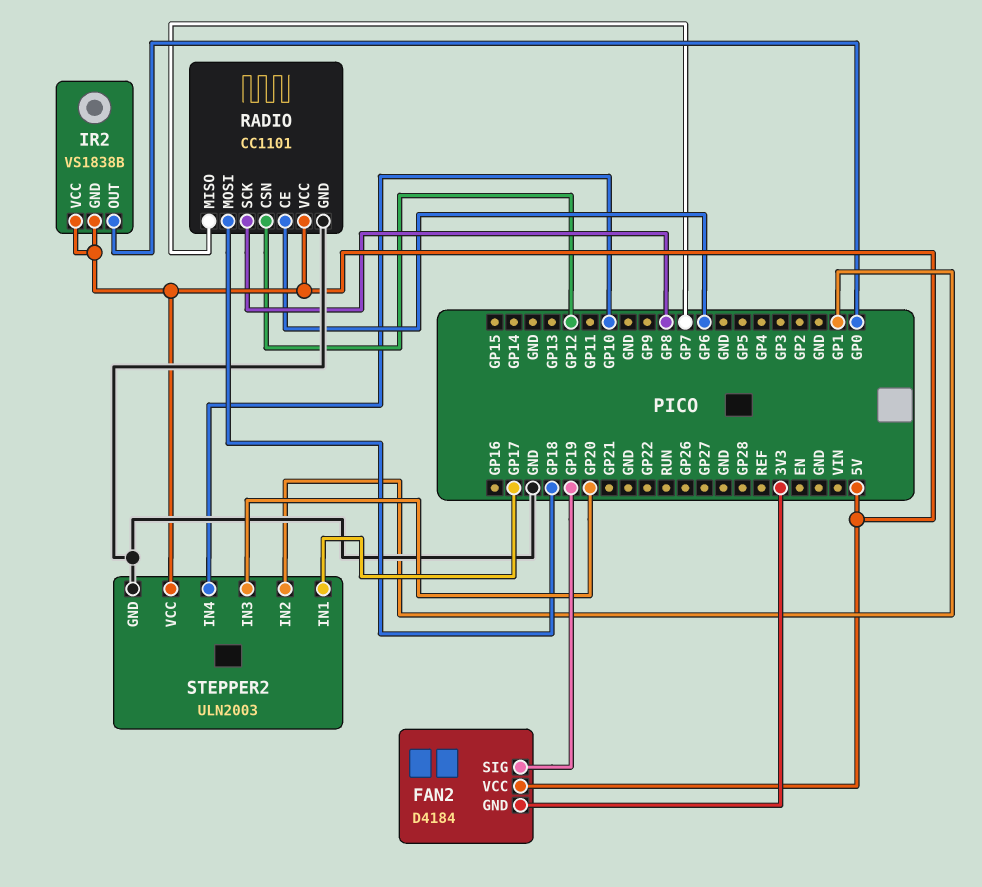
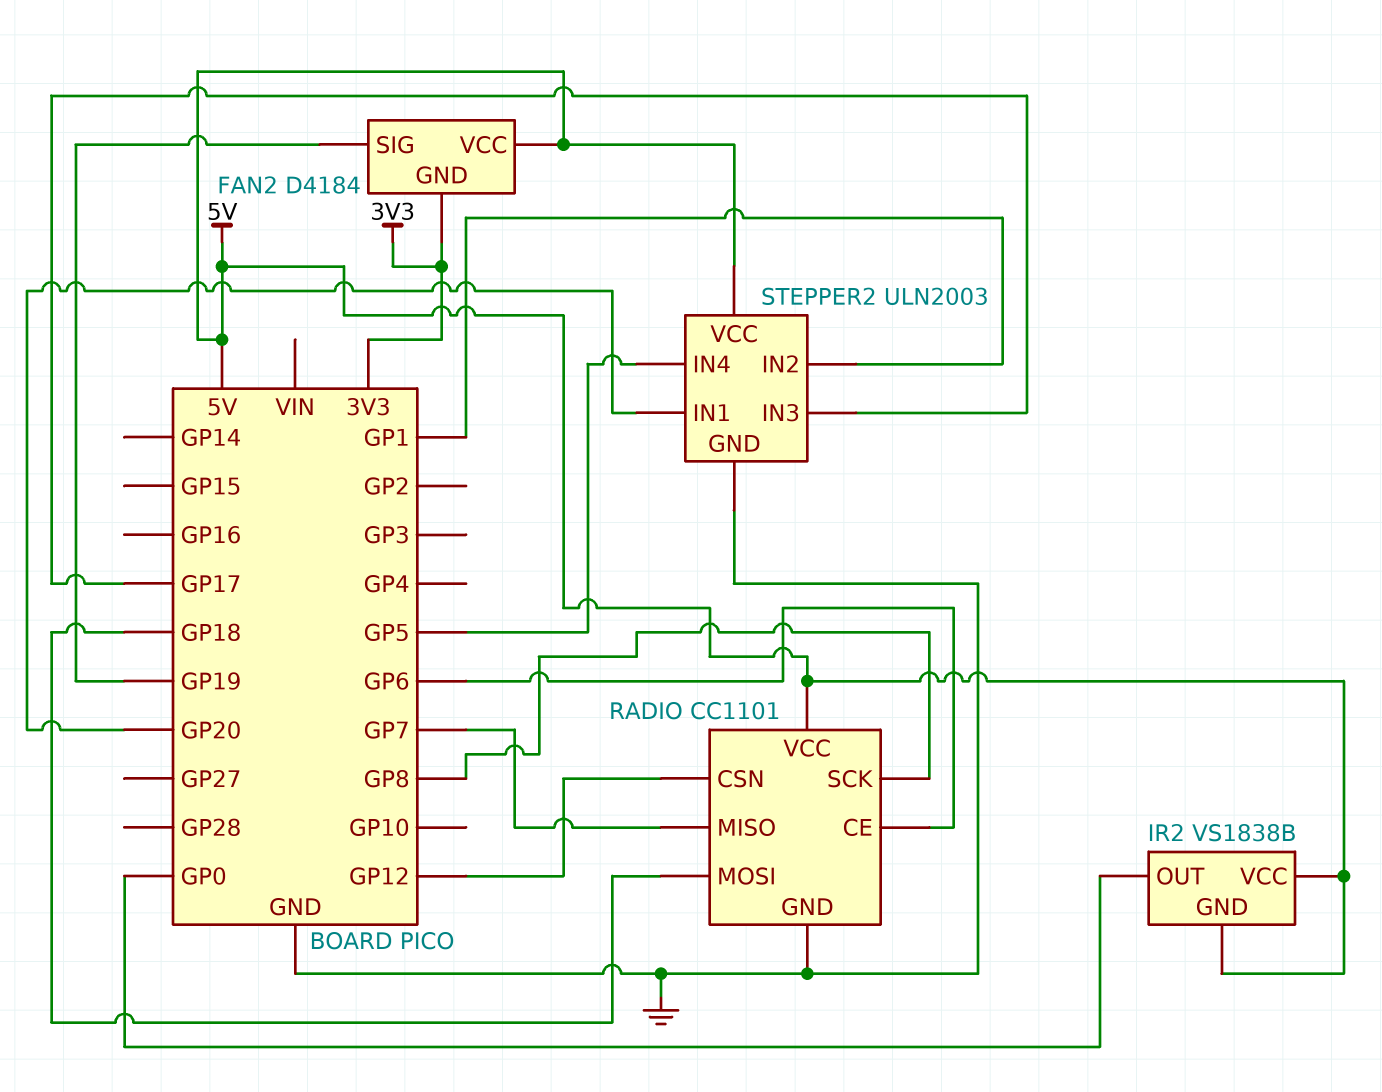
STEPPER2 pin IN1: GP17 -> GP20
STEPPER2 pin IN3: GP20 -> GP17
STEPPER2 pin IN4: GP10 -> GP5

